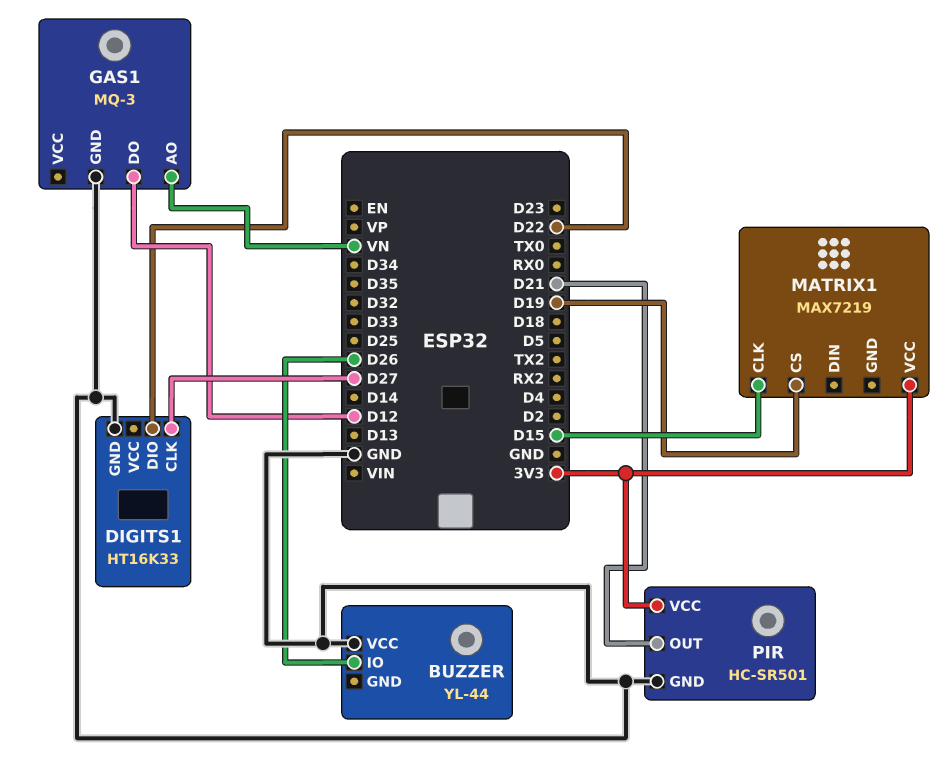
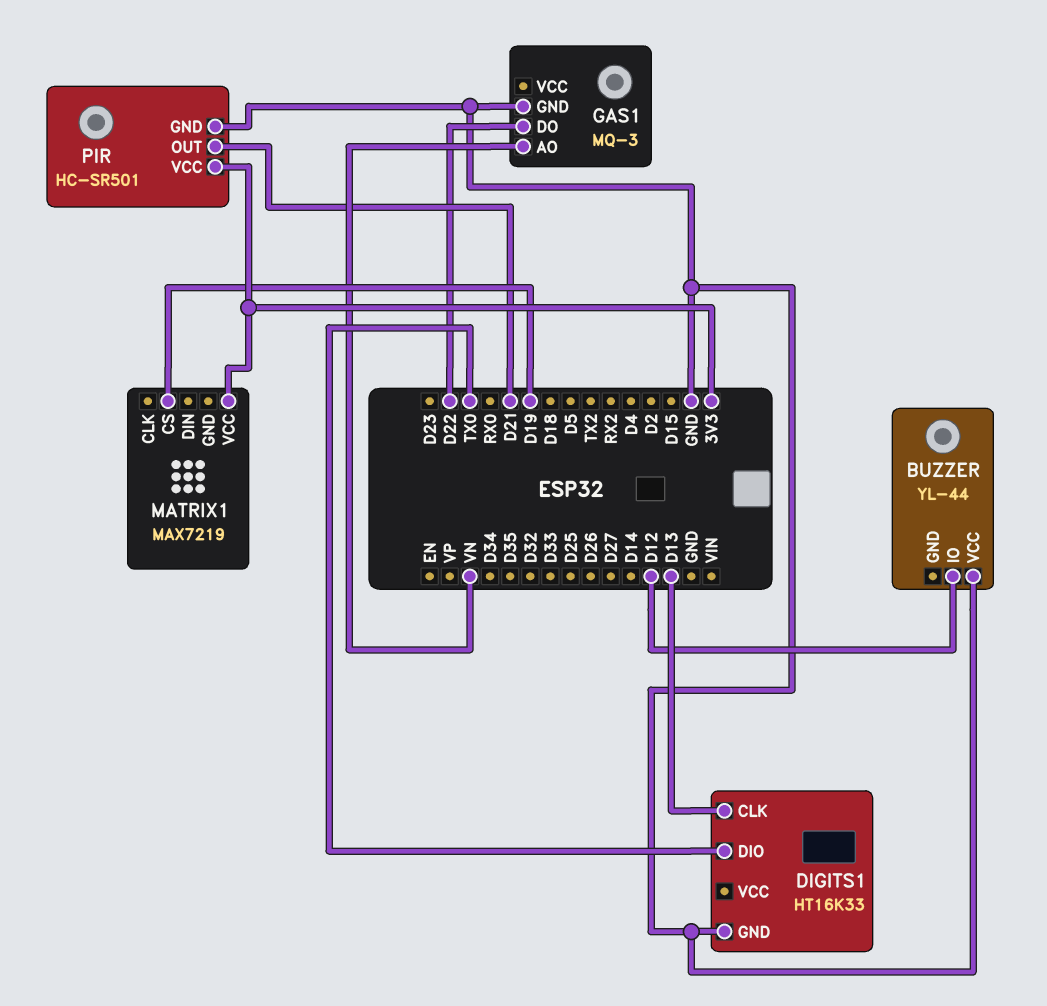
BUZZER pin IO: D26 -> D12
DIGITS1 pin CLK: D27 -> D13
DIGITS1 pin DIO: D22 -> TX0
GAS1 pin DO: D12 -> D22
MATRIX1 pin CLK: D15 -> none

